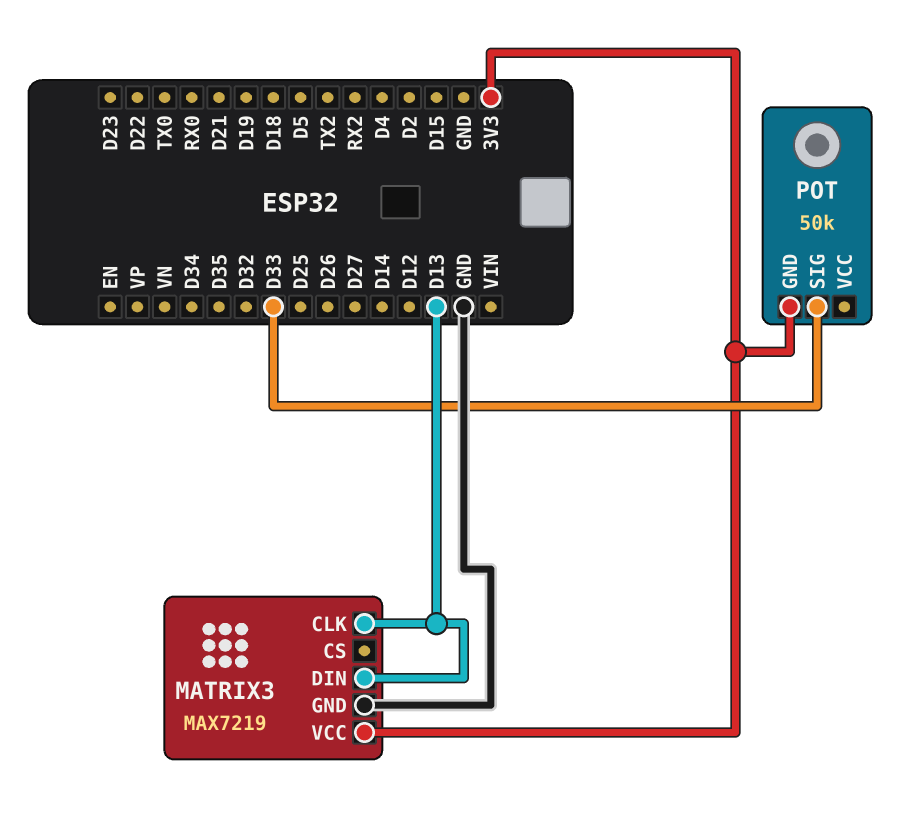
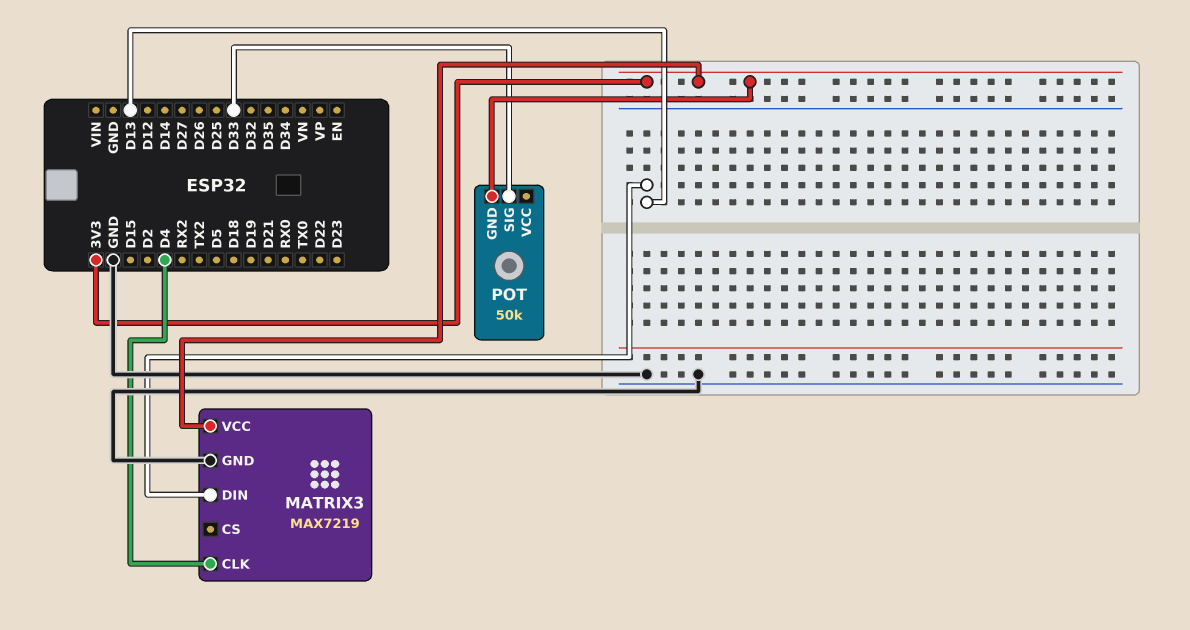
MATRIX3 pin CLK: D13 -> D4

